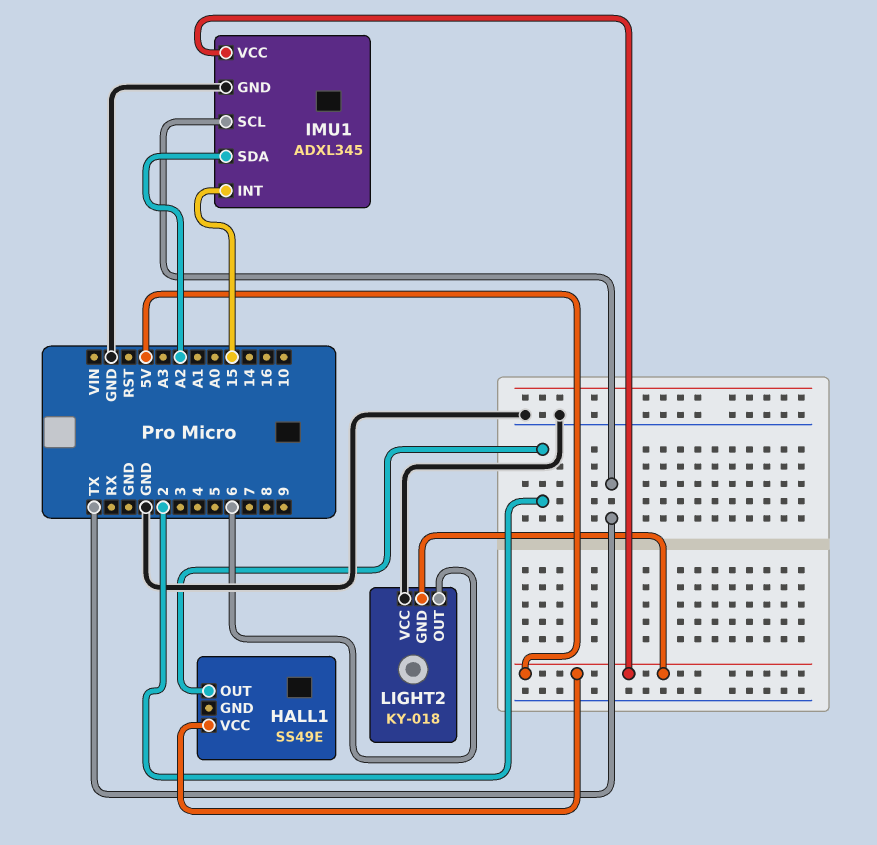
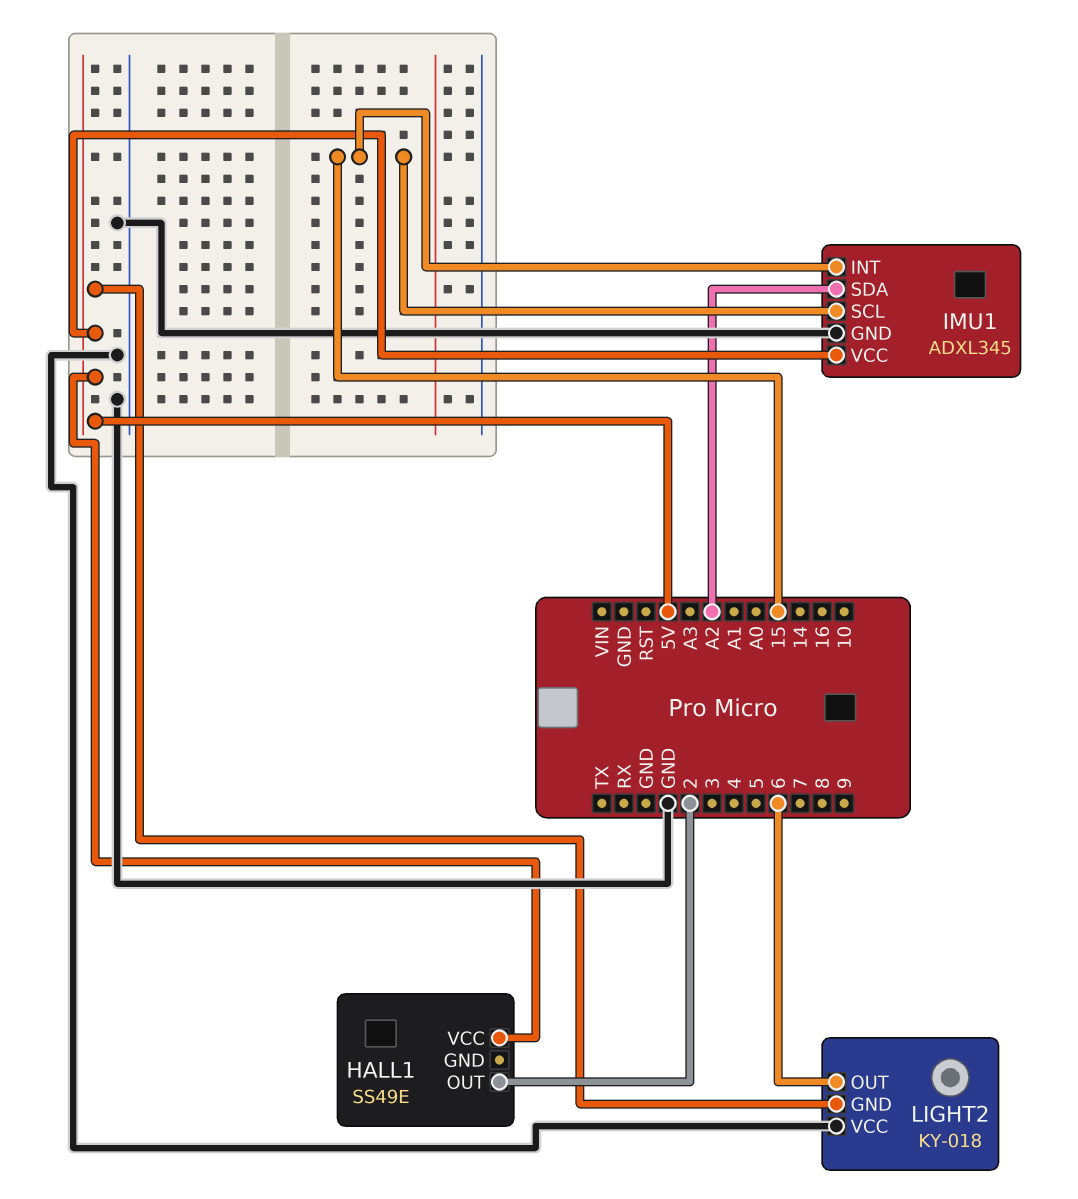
IMU1 pin SCL: TX -> 15

